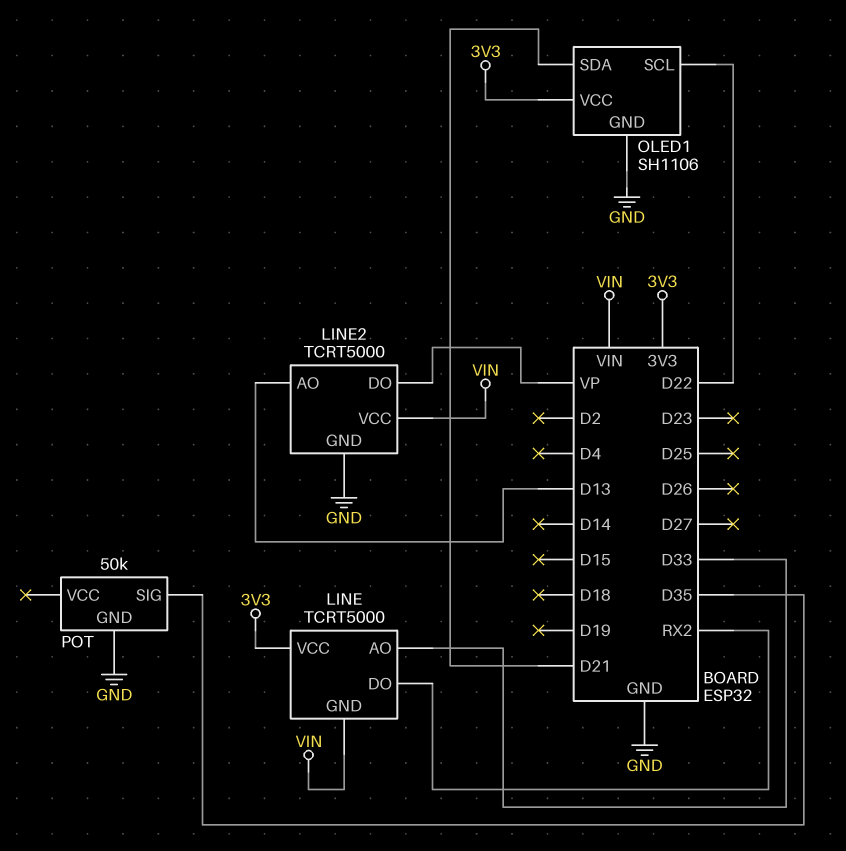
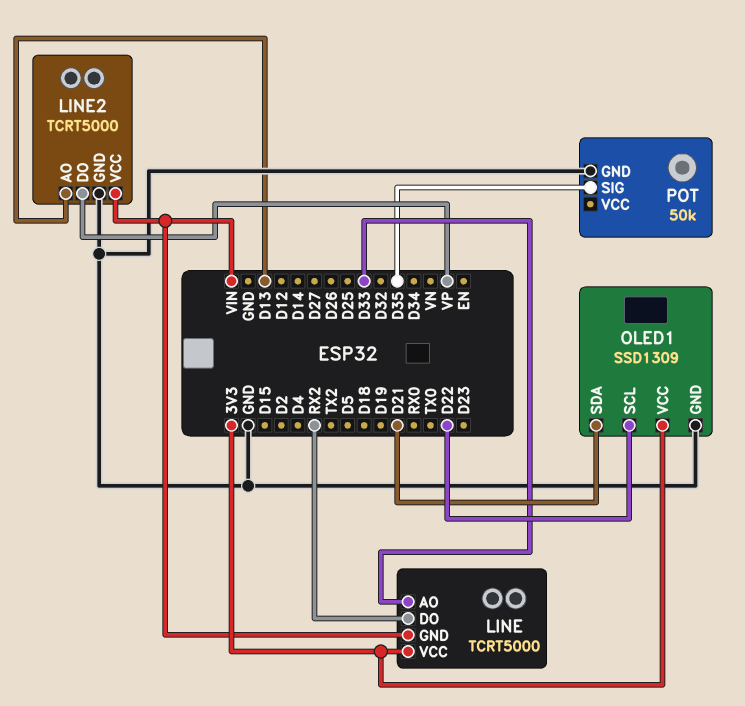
OLED1: SH1106 -> SSD1309

